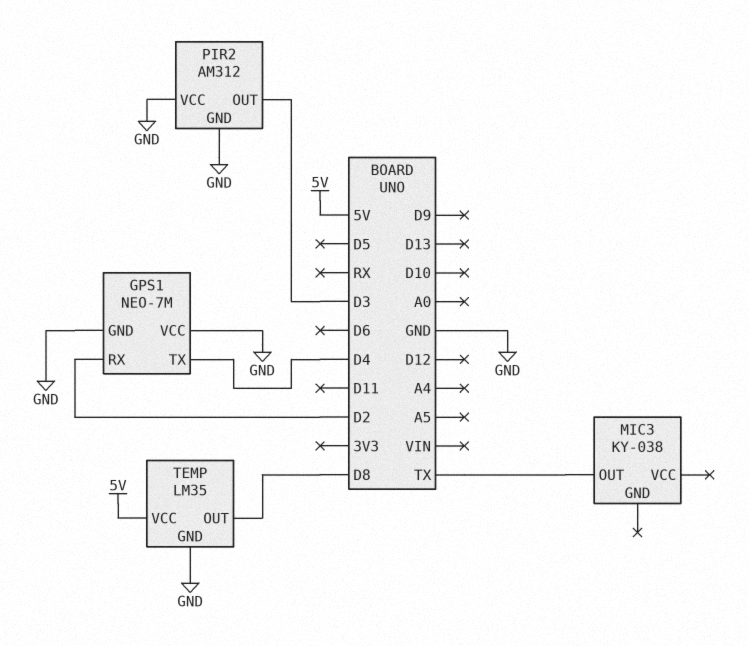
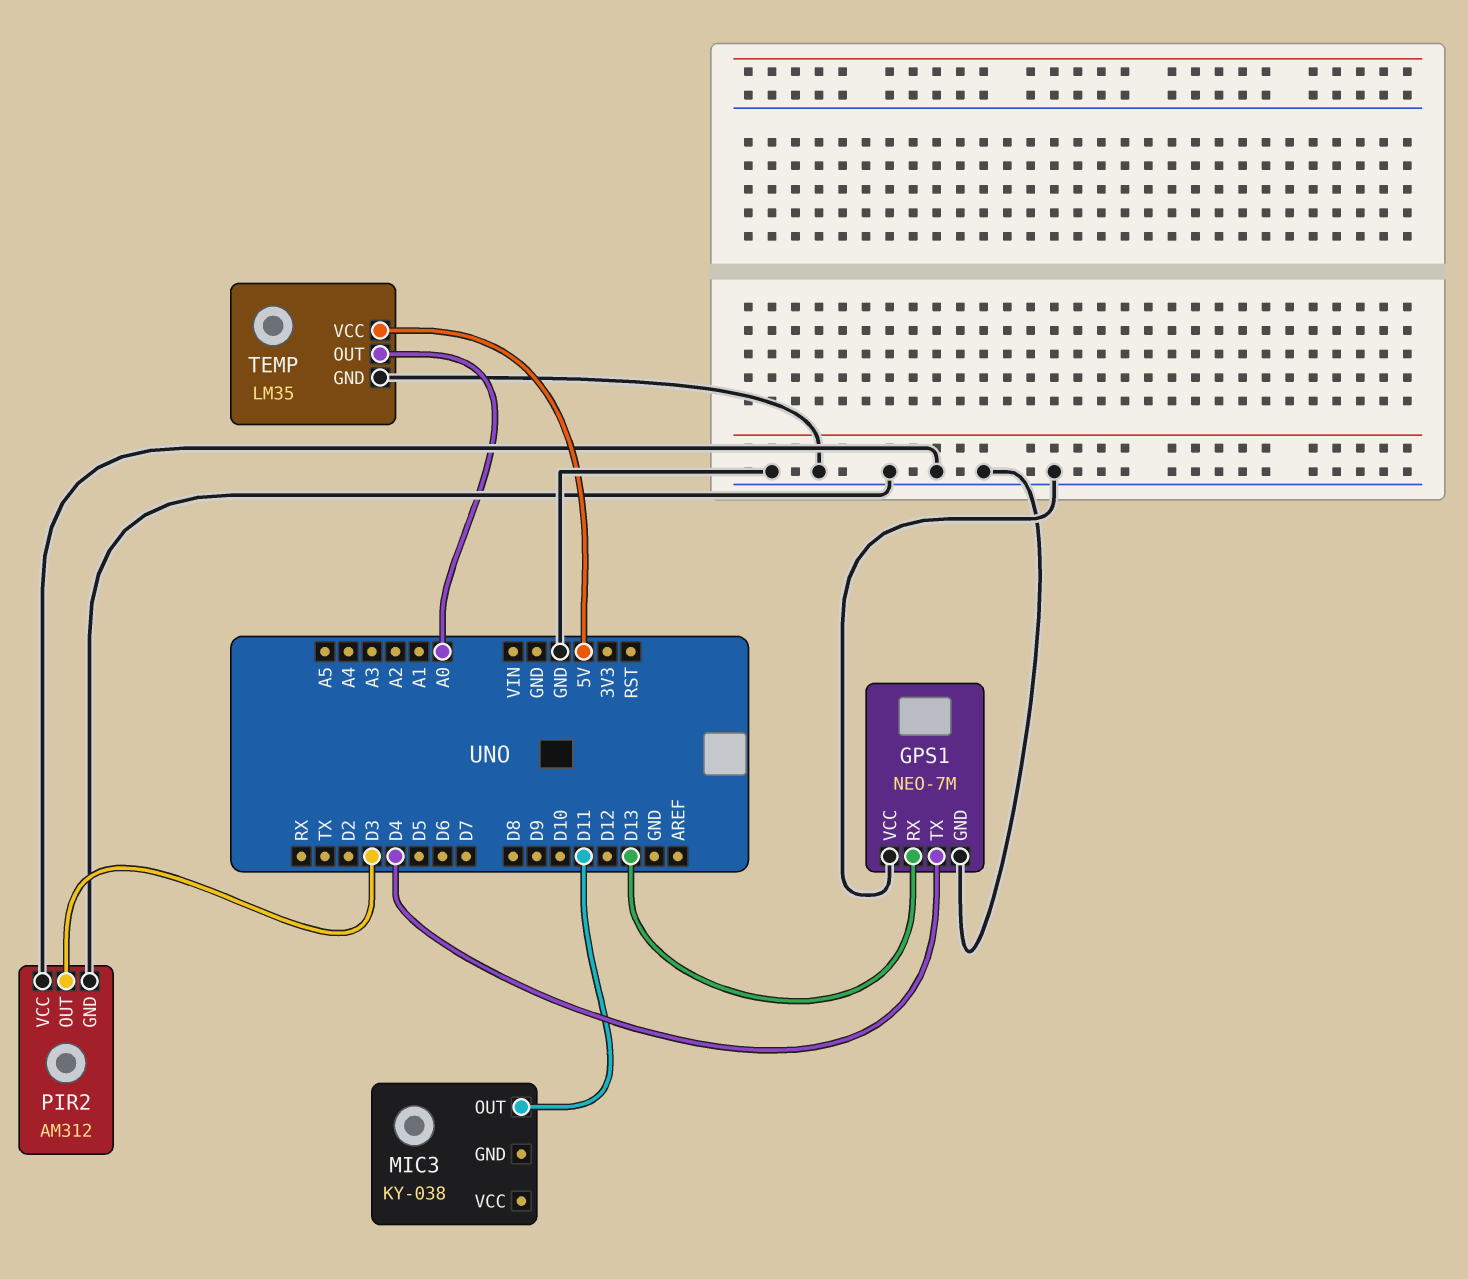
GPS1 pin RX: D2 -> D13
MIC3 pin OUT: TX -> D11
TEMP pin OUT: D8 -> A0

